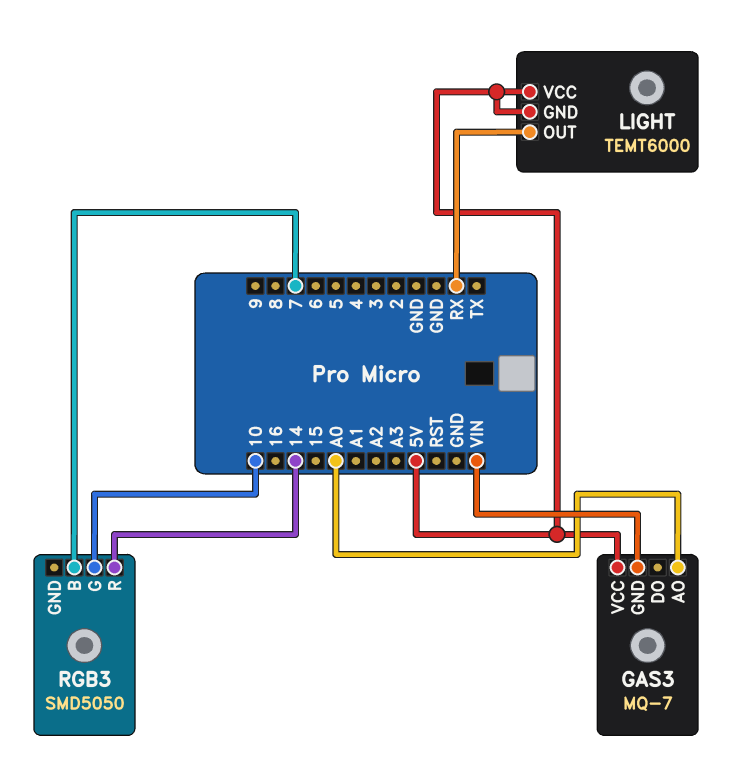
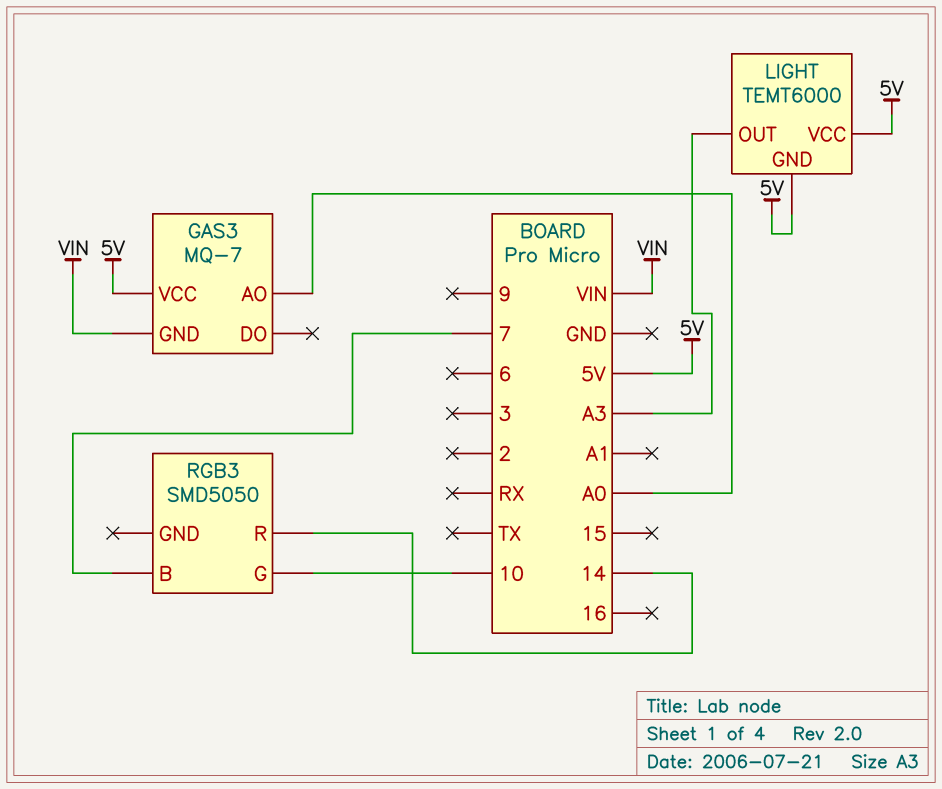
LIGHT pin OUT: RX -> A3

